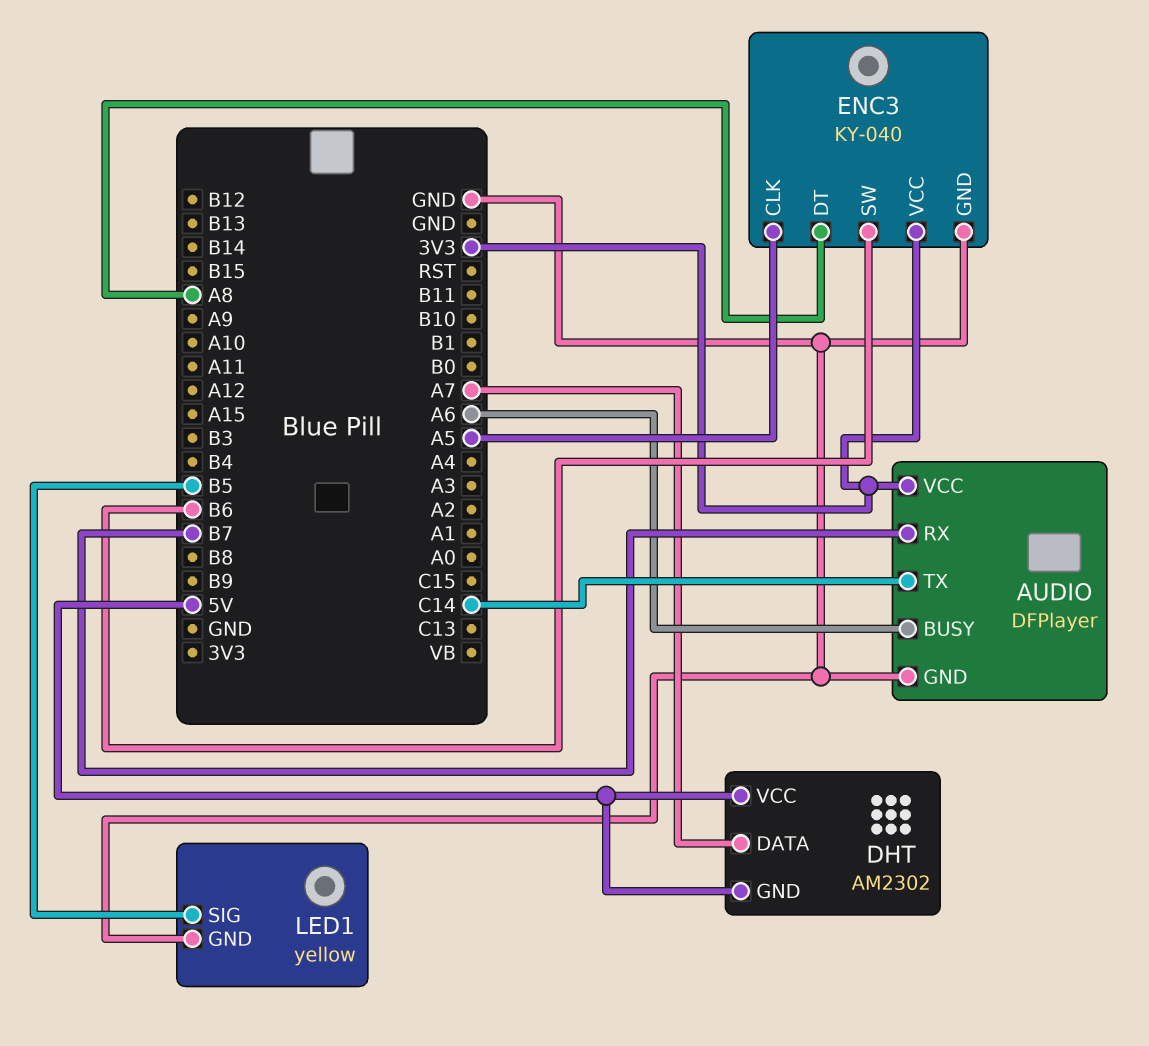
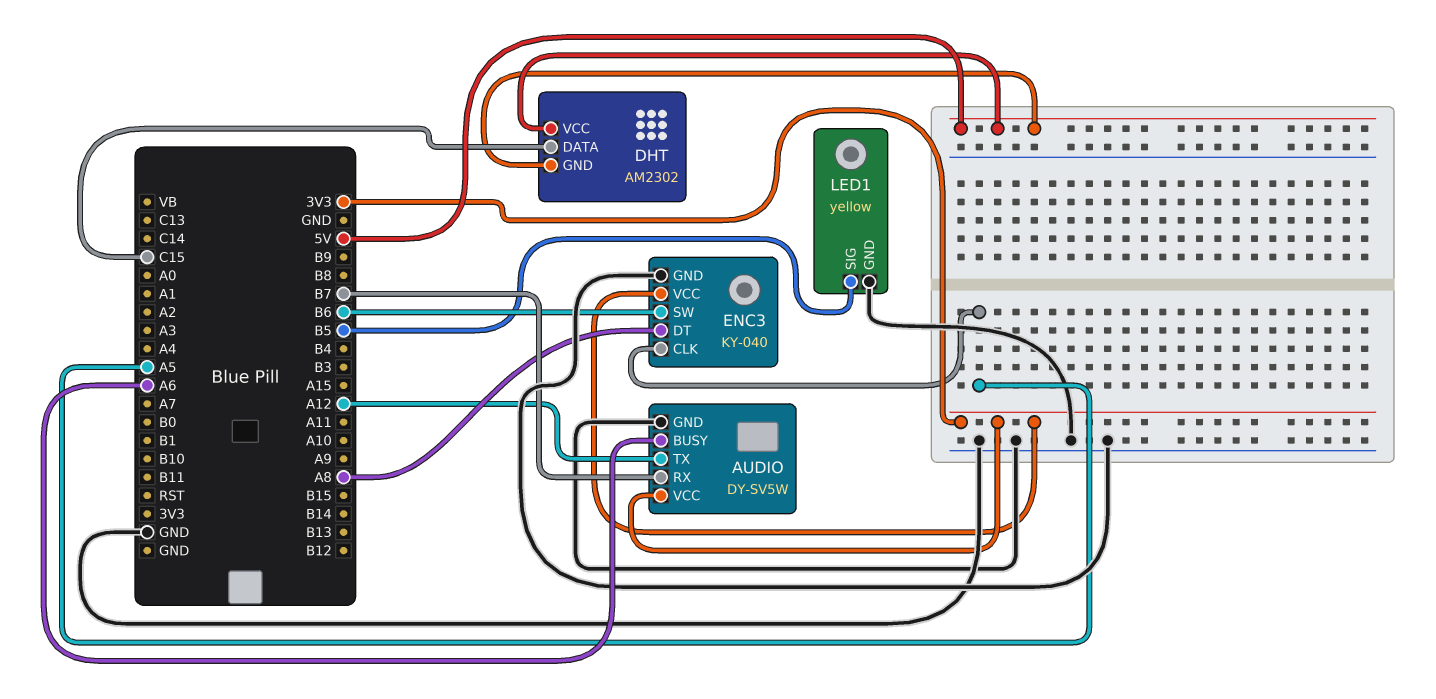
AUDIO: DFPlayer -> DY-SV5W
AUDIO pin TX: C14 -> A12
DHT pin DATA: A7 -> C15

